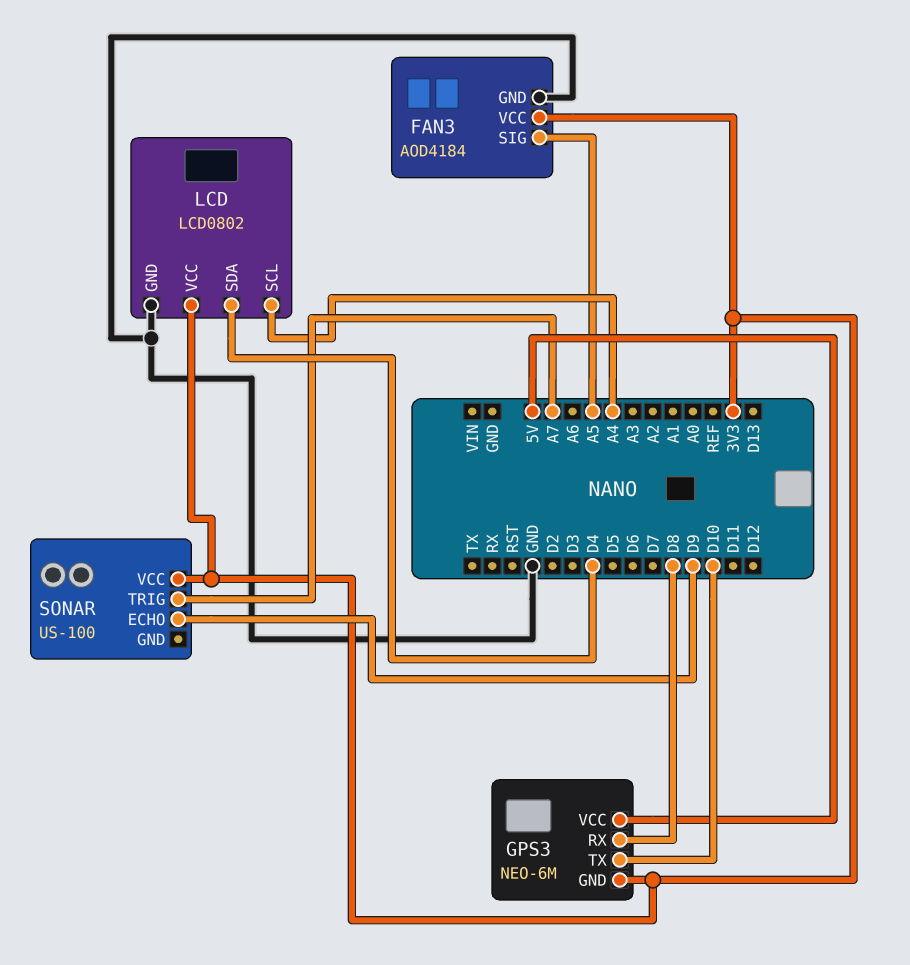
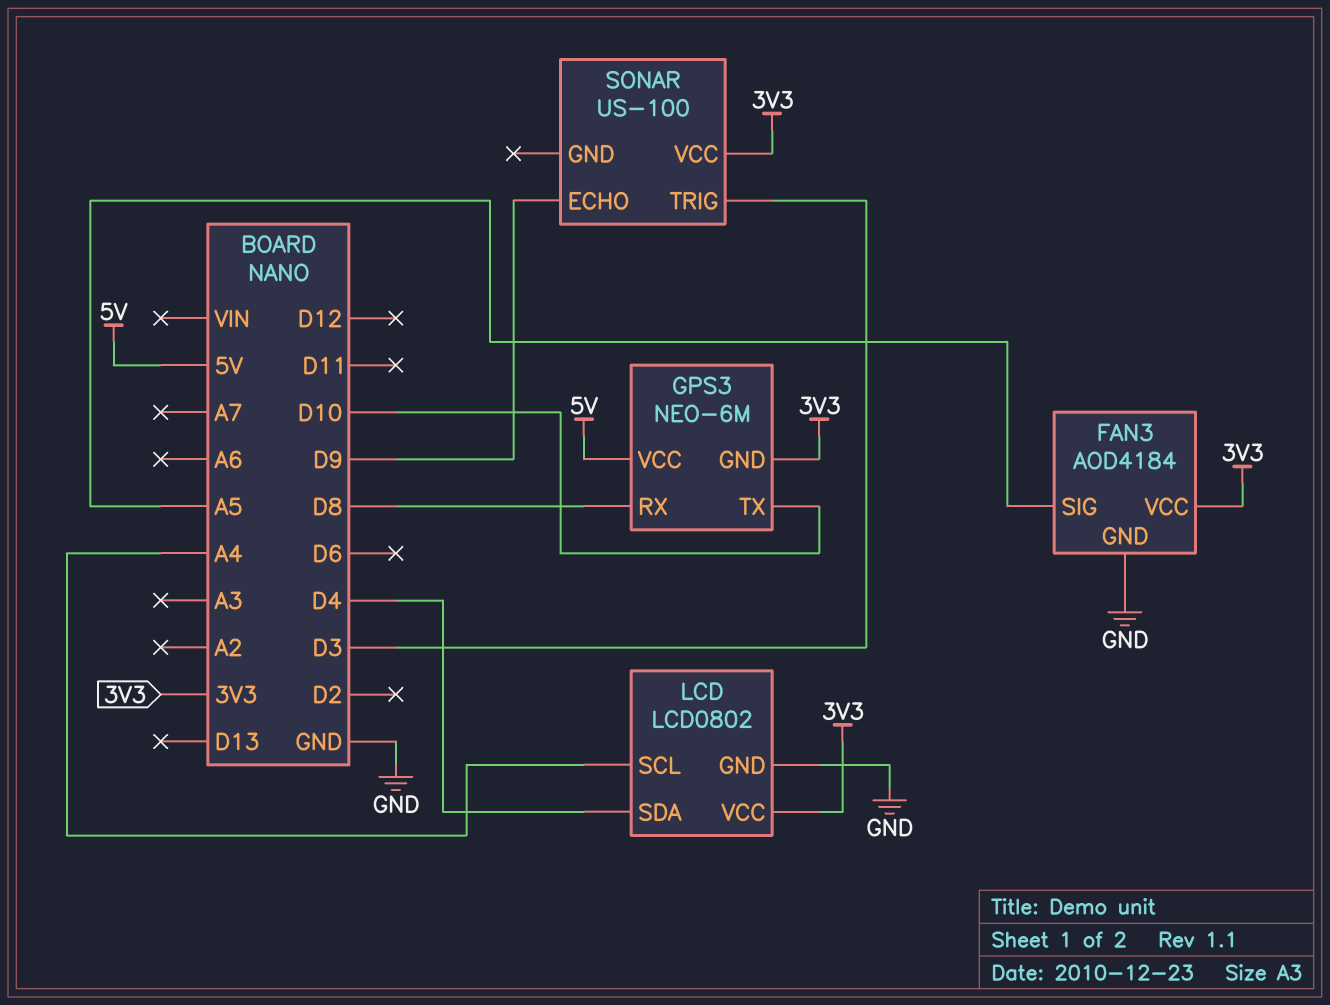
SONAR pin TRIG: A7 -> D3

